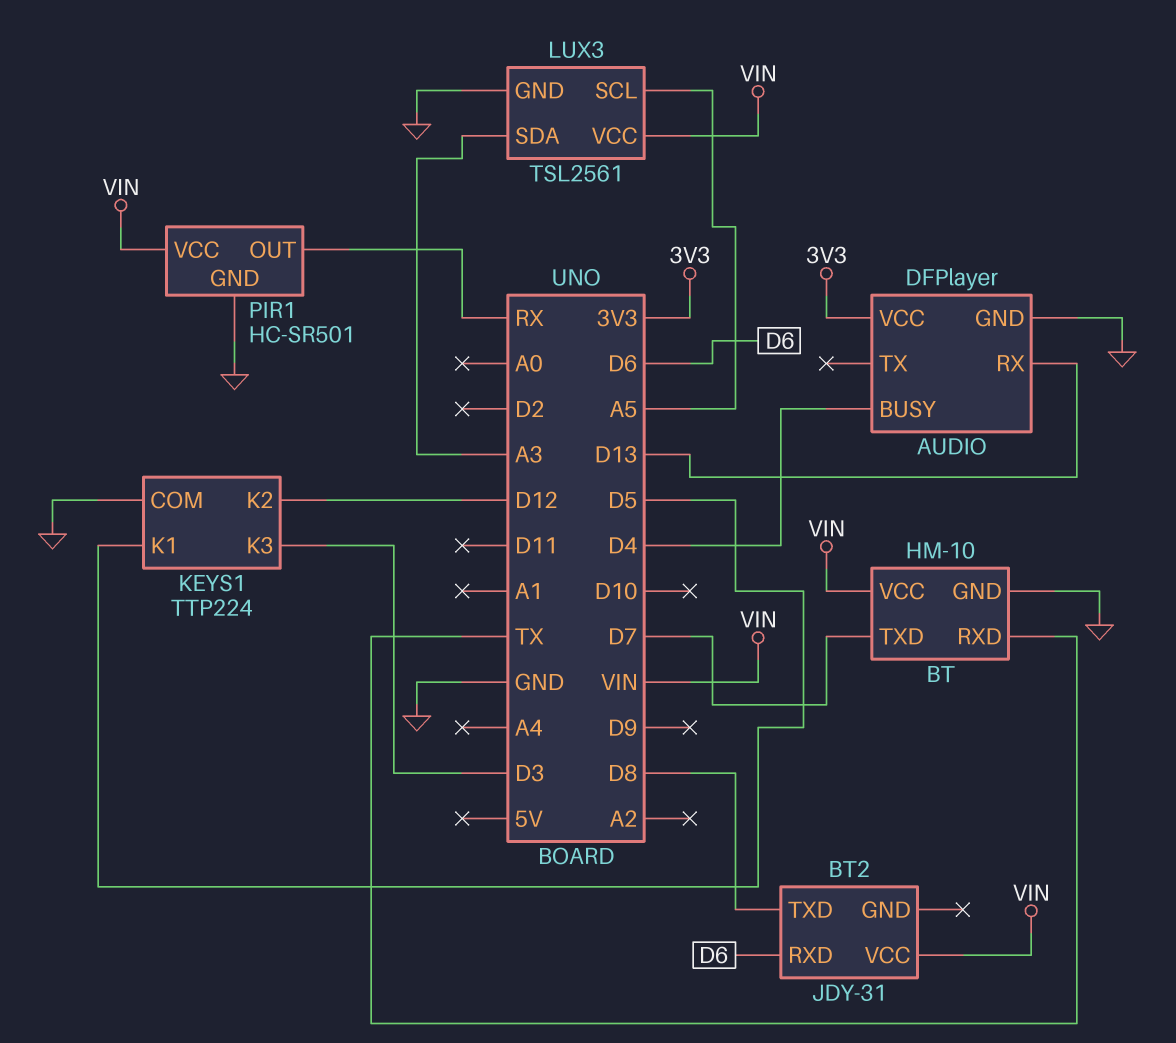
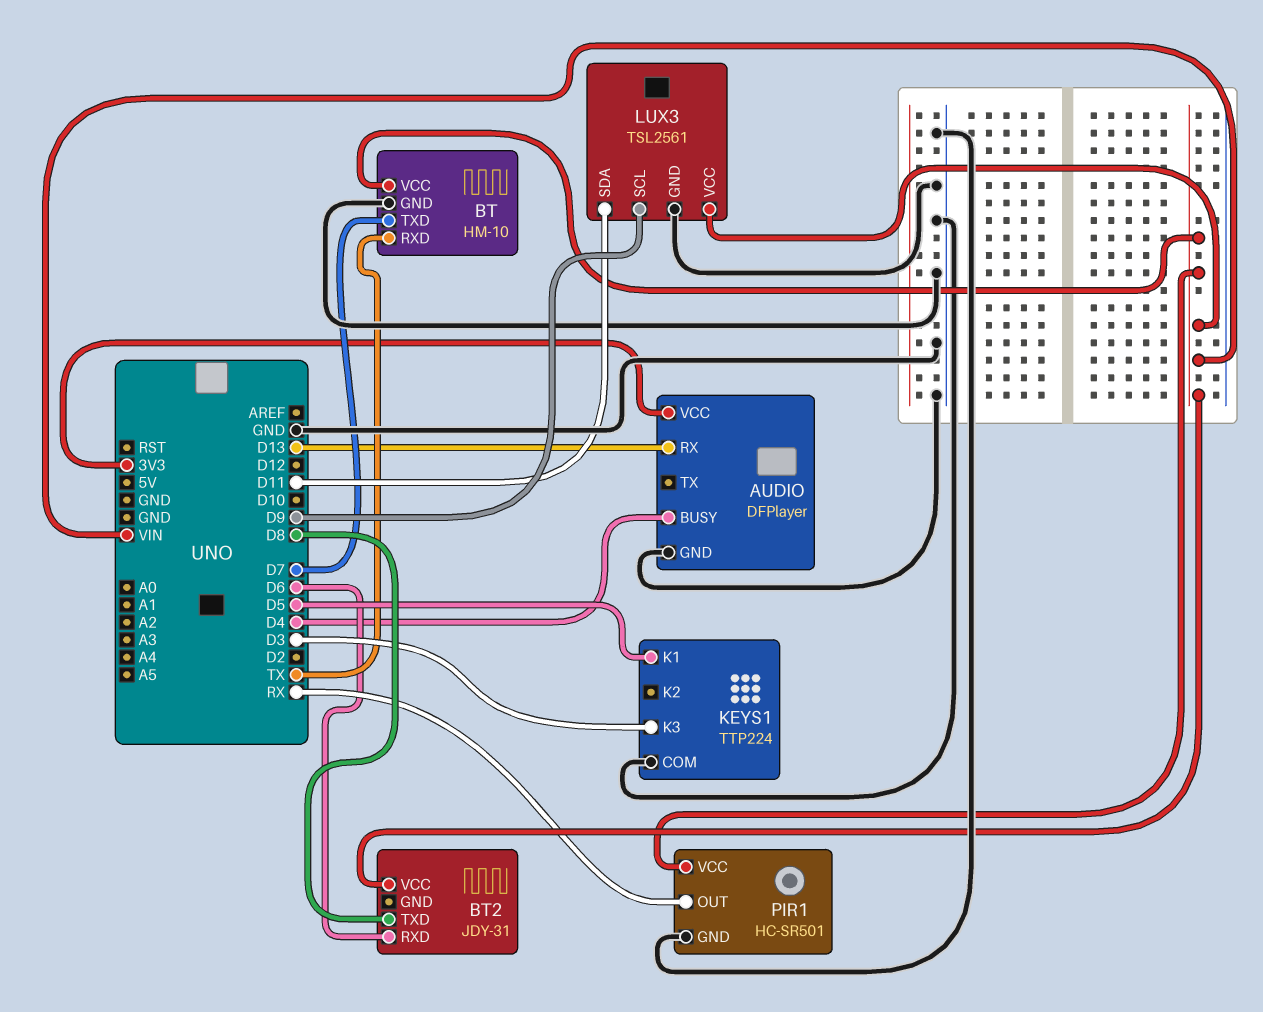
KEYS1 pin K2: D12 -> none
LUX3 pin SCL: A5 -> D9
LUX3 pin SDA: A3 -> D11

